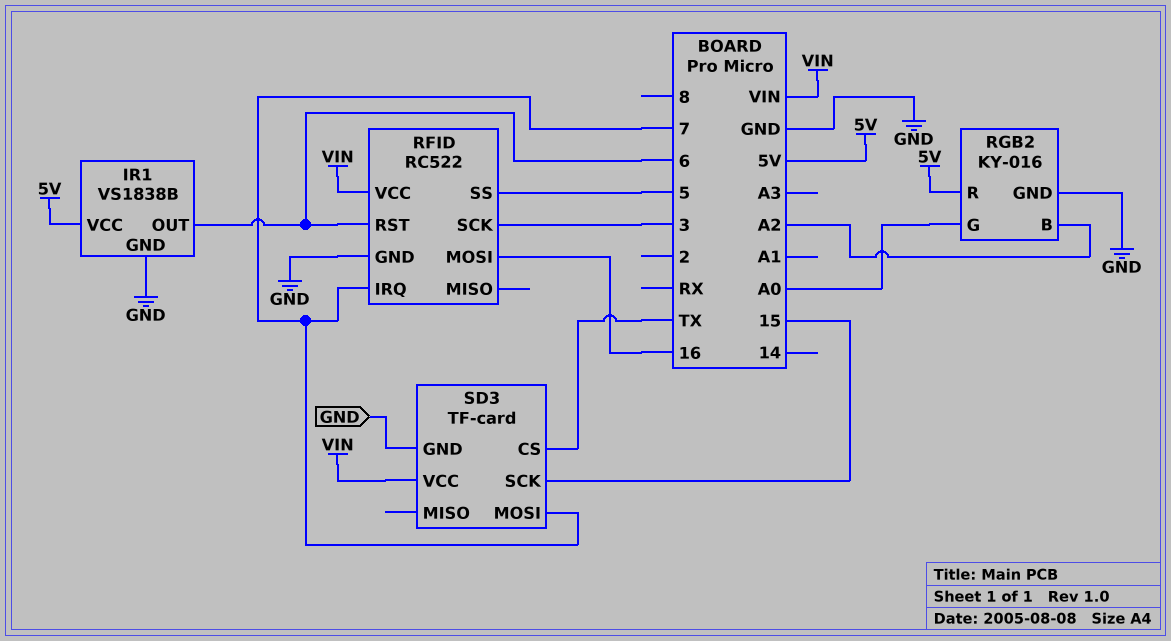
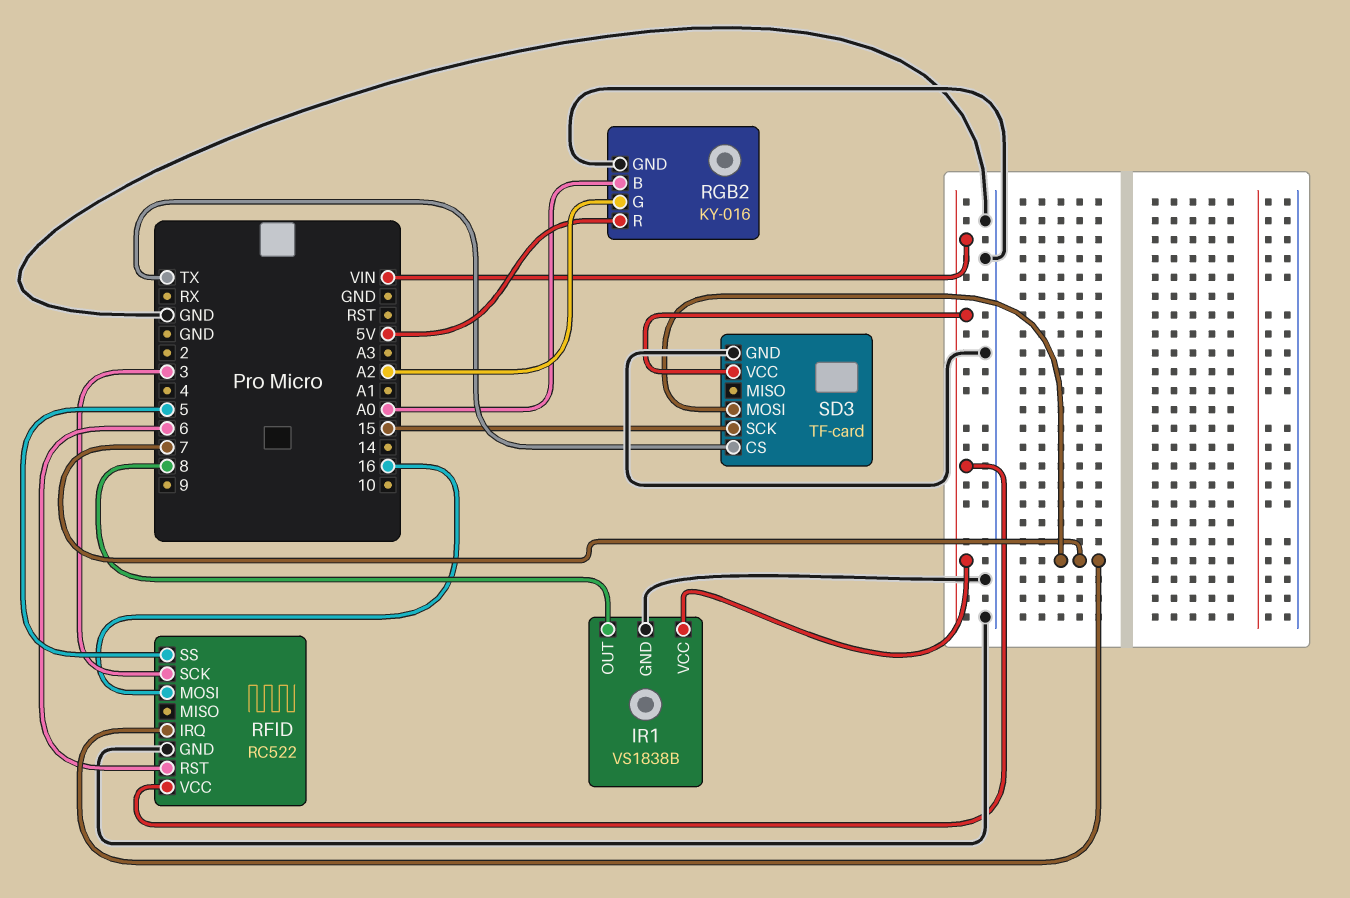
IR1 pin OUT: 6 -> 8
IR1 pin VCC: 5V -> VIN
RGB2 pin B: A2 -> A0
RGB2 pin G: A0 -> A2

